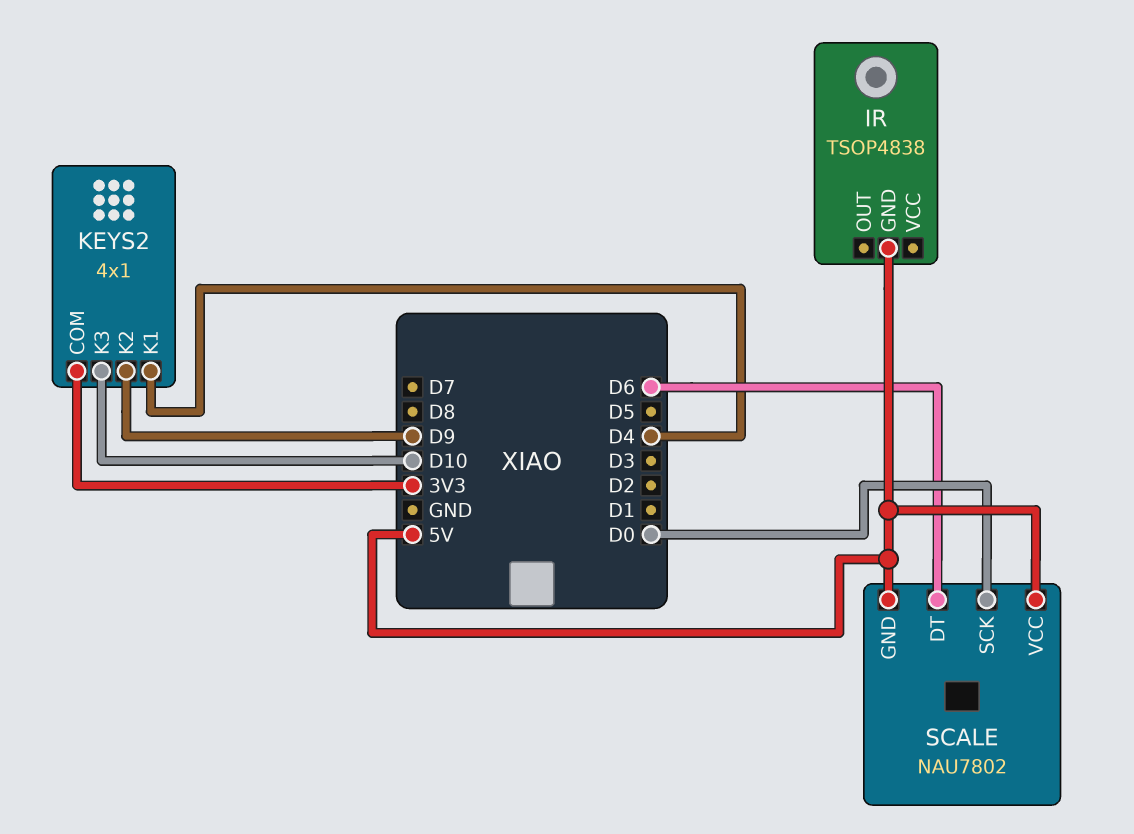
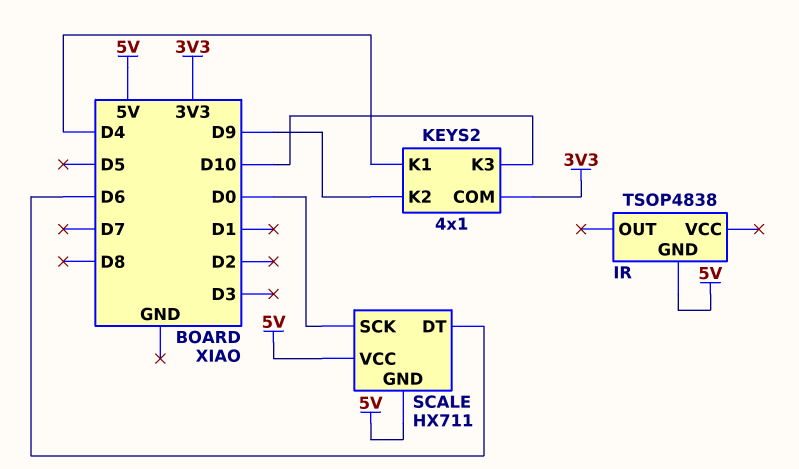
SCALE: NAU7802 -> HX711

